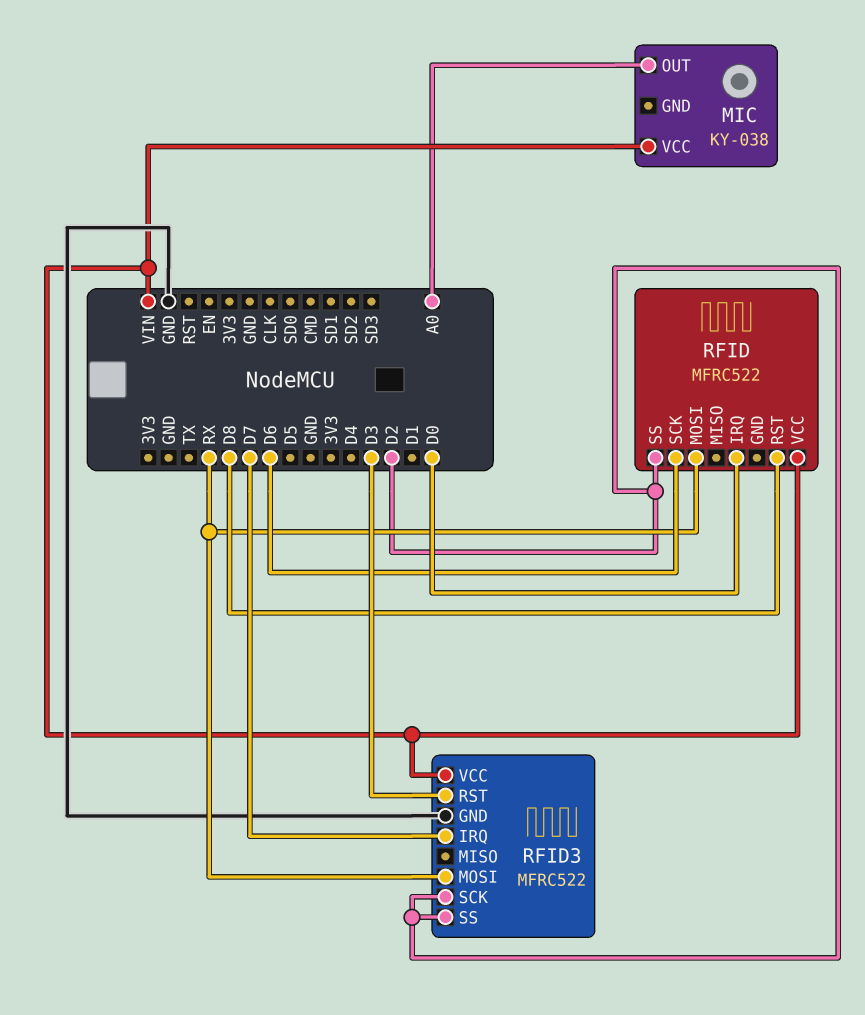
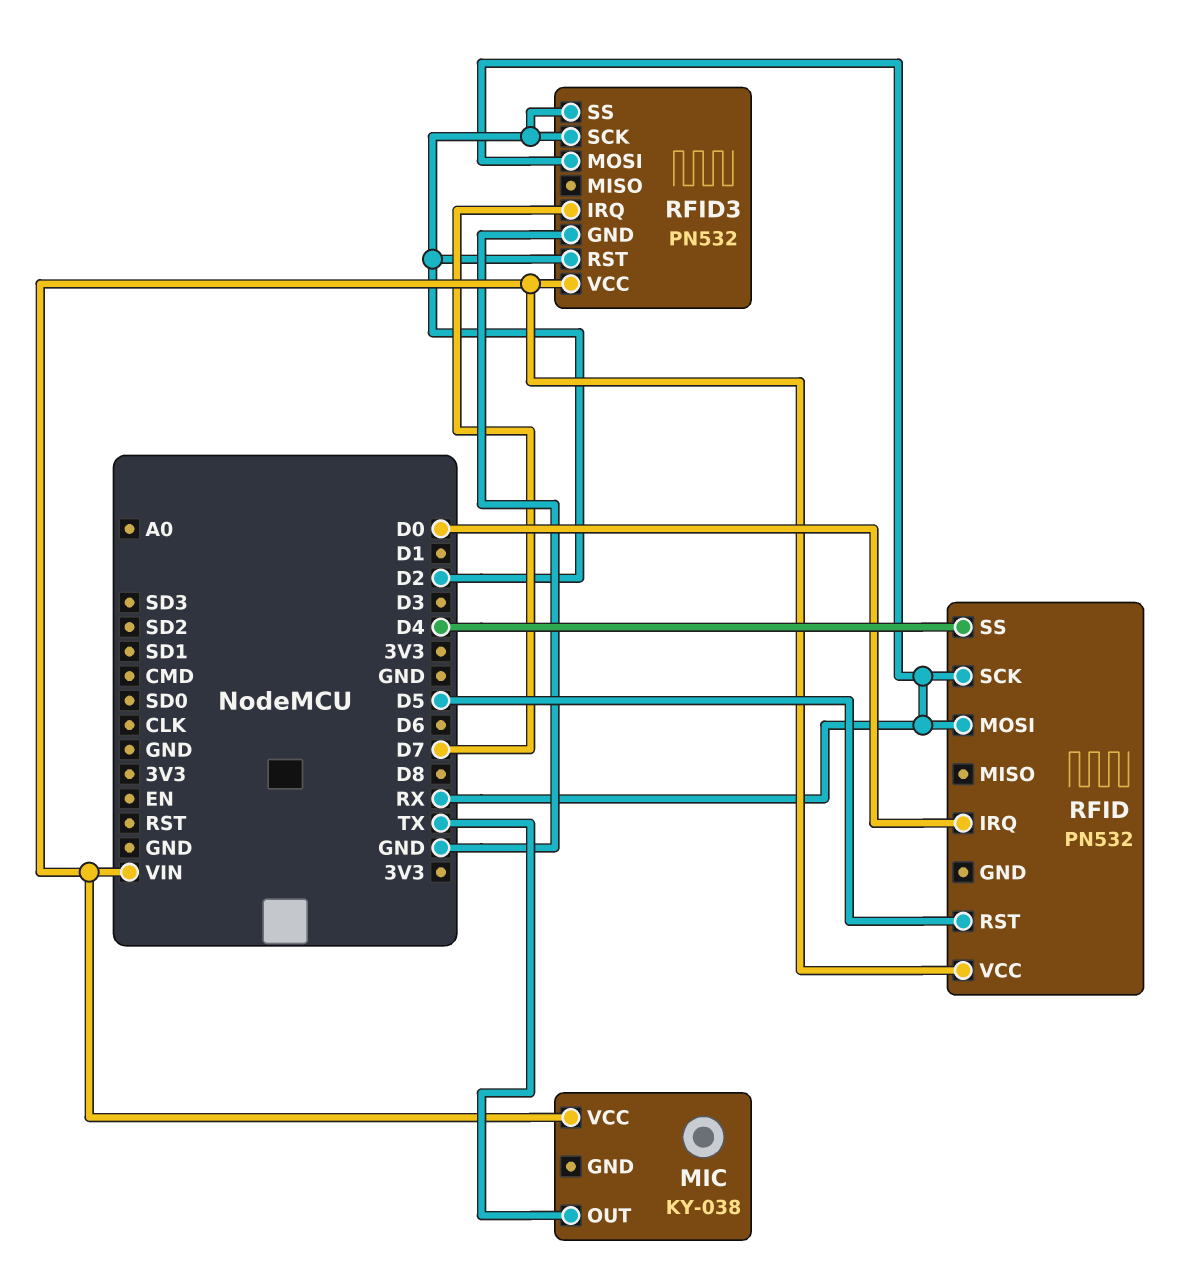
MIC pin OUT: A0 -> TX
RFID: MFRC522 -> PN532
RFID pin RST: D8 -> D5
RFID pin SCK: D6 -> RX
RFID pin SS: D2 -> D4
RFID3: MFRC522 -> PN532
RFID3 pin RST: D3 -> D2

